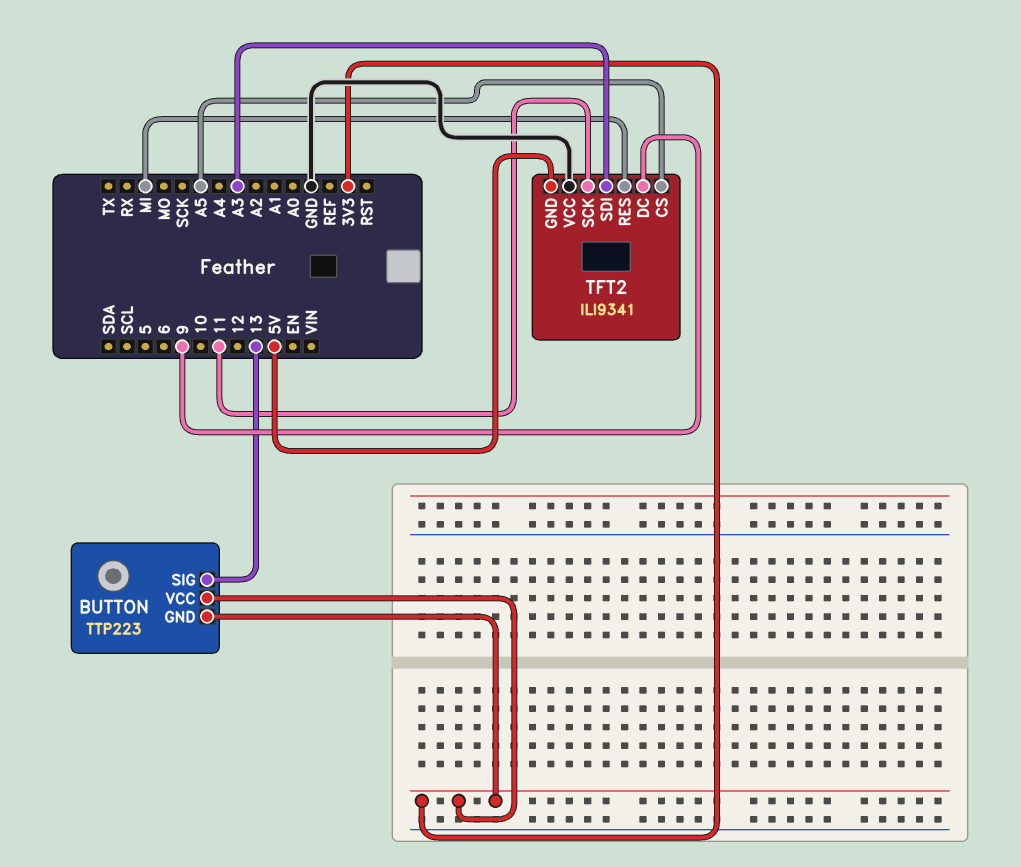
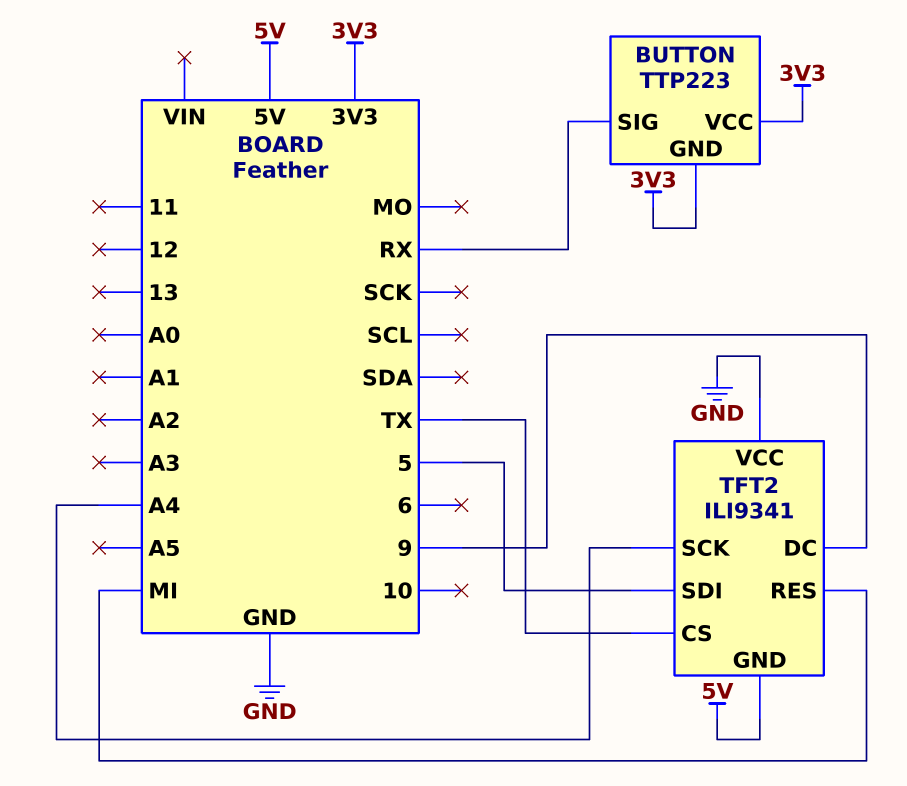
BUTTON pin SIG: 13 -> RX
TFT2 pin CS: A5 -> TX
TFT2 pin SCK: 11 -> A4
TFT2 pin SDI: A3 -> 5

